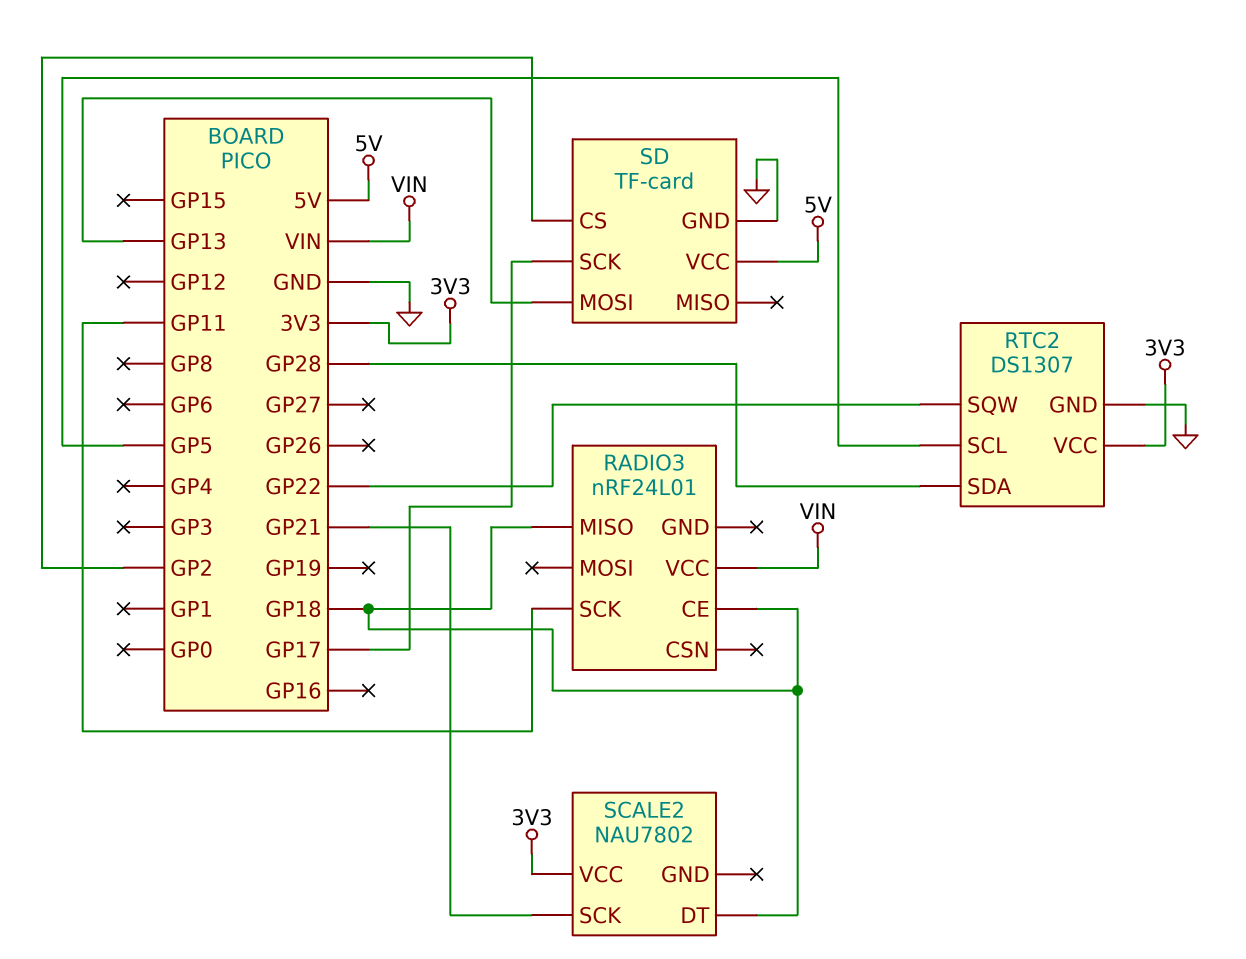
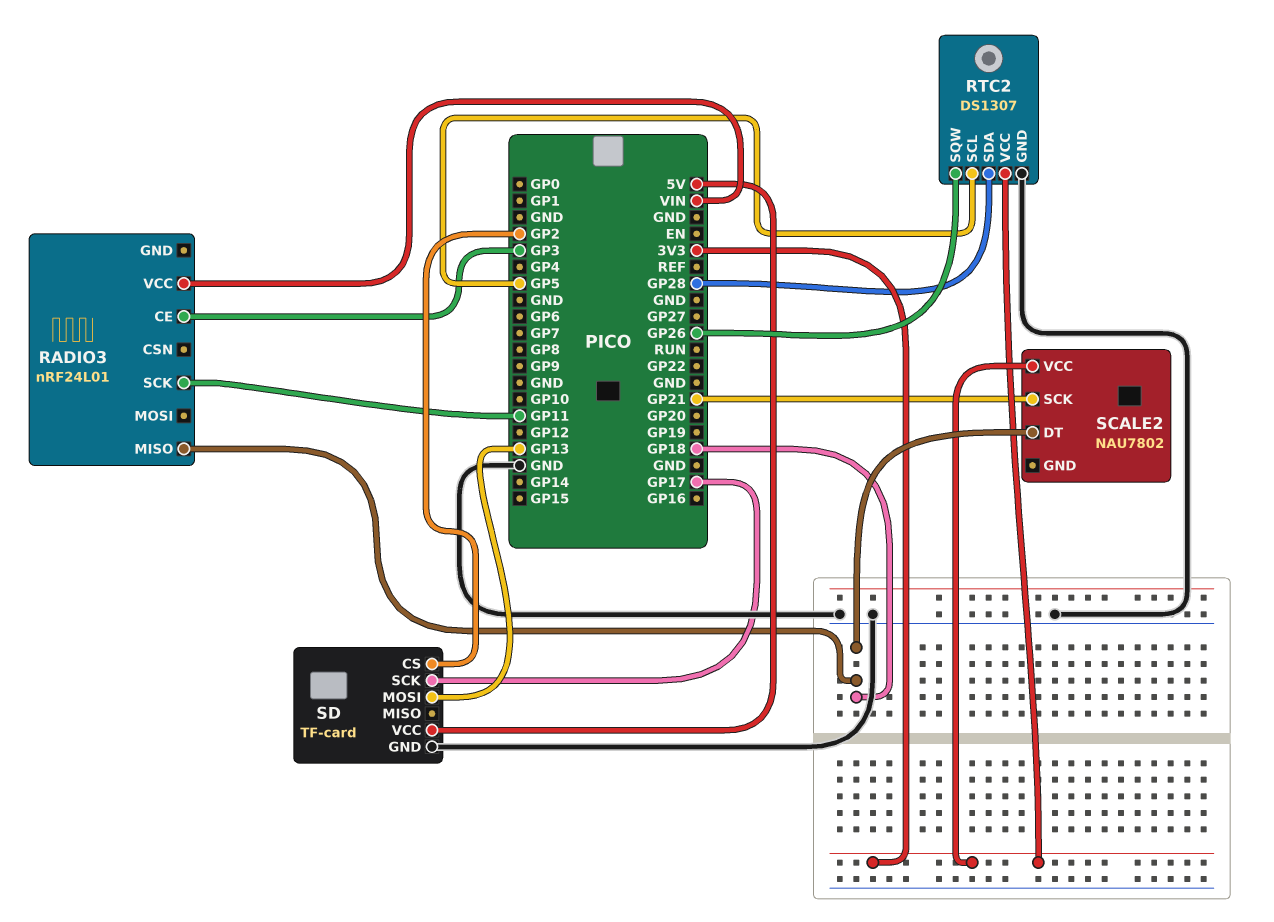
RADIO3 pin CE: GP18 -> GP3
RTC2 pin SQW: GP22 -> GP26

